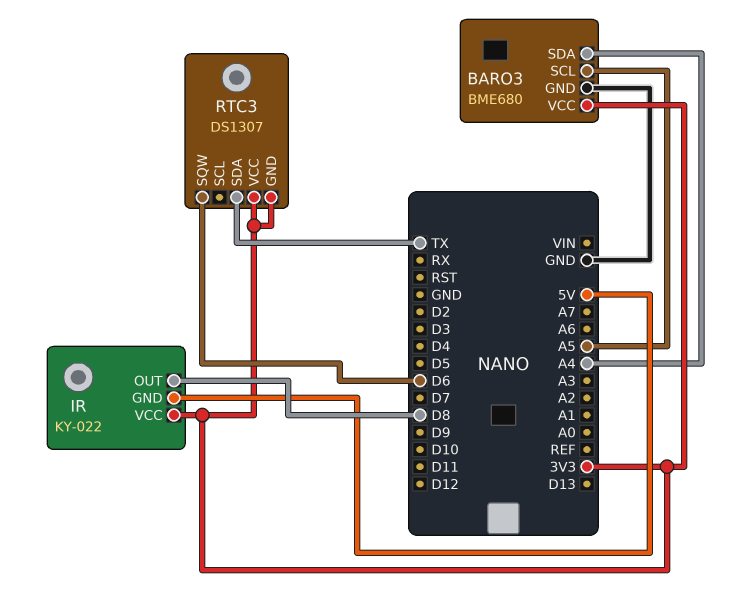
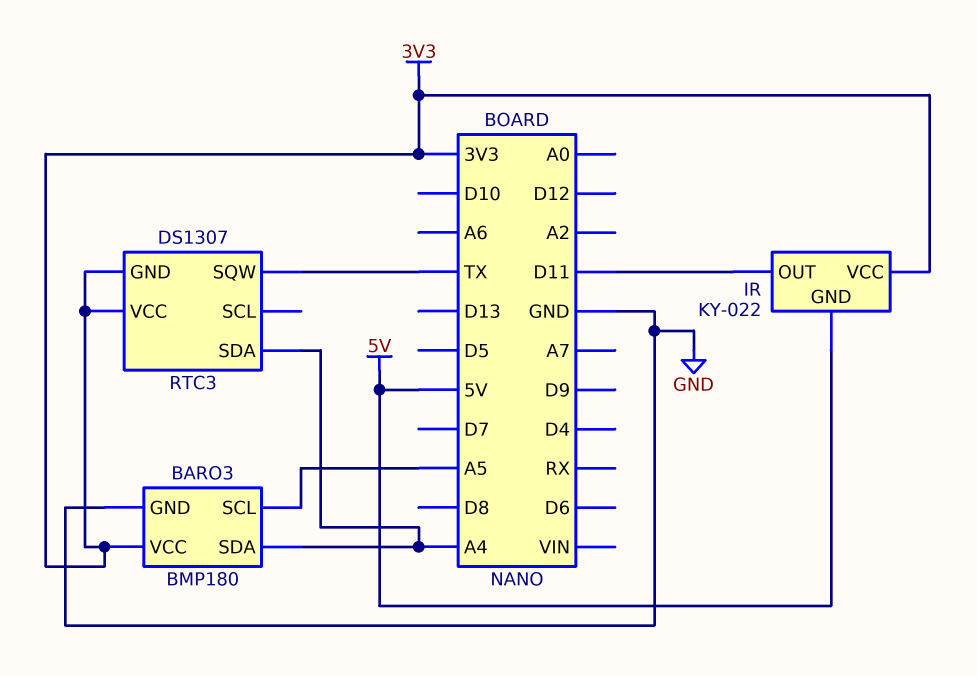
BARO3: BME680 -> BMP180
IR pin OUT: D8 -> D11
RTC3 pin SDA: TX -> A4
RTC3 pin SQW: D6 -> TX

